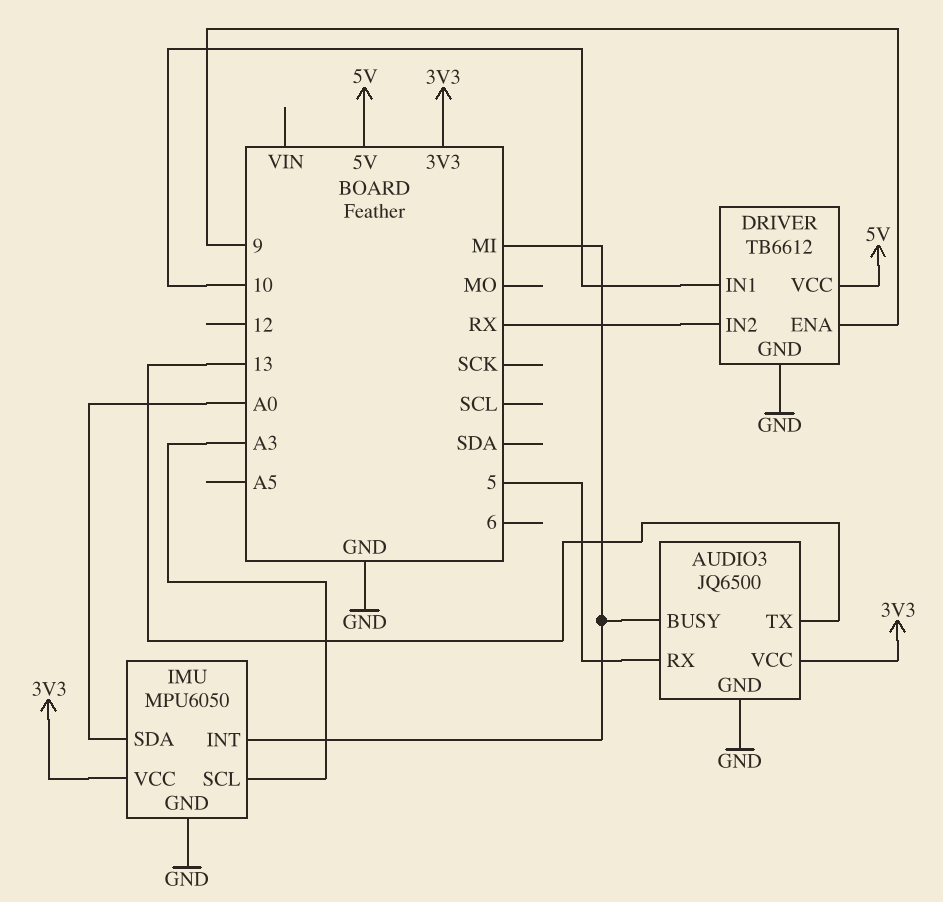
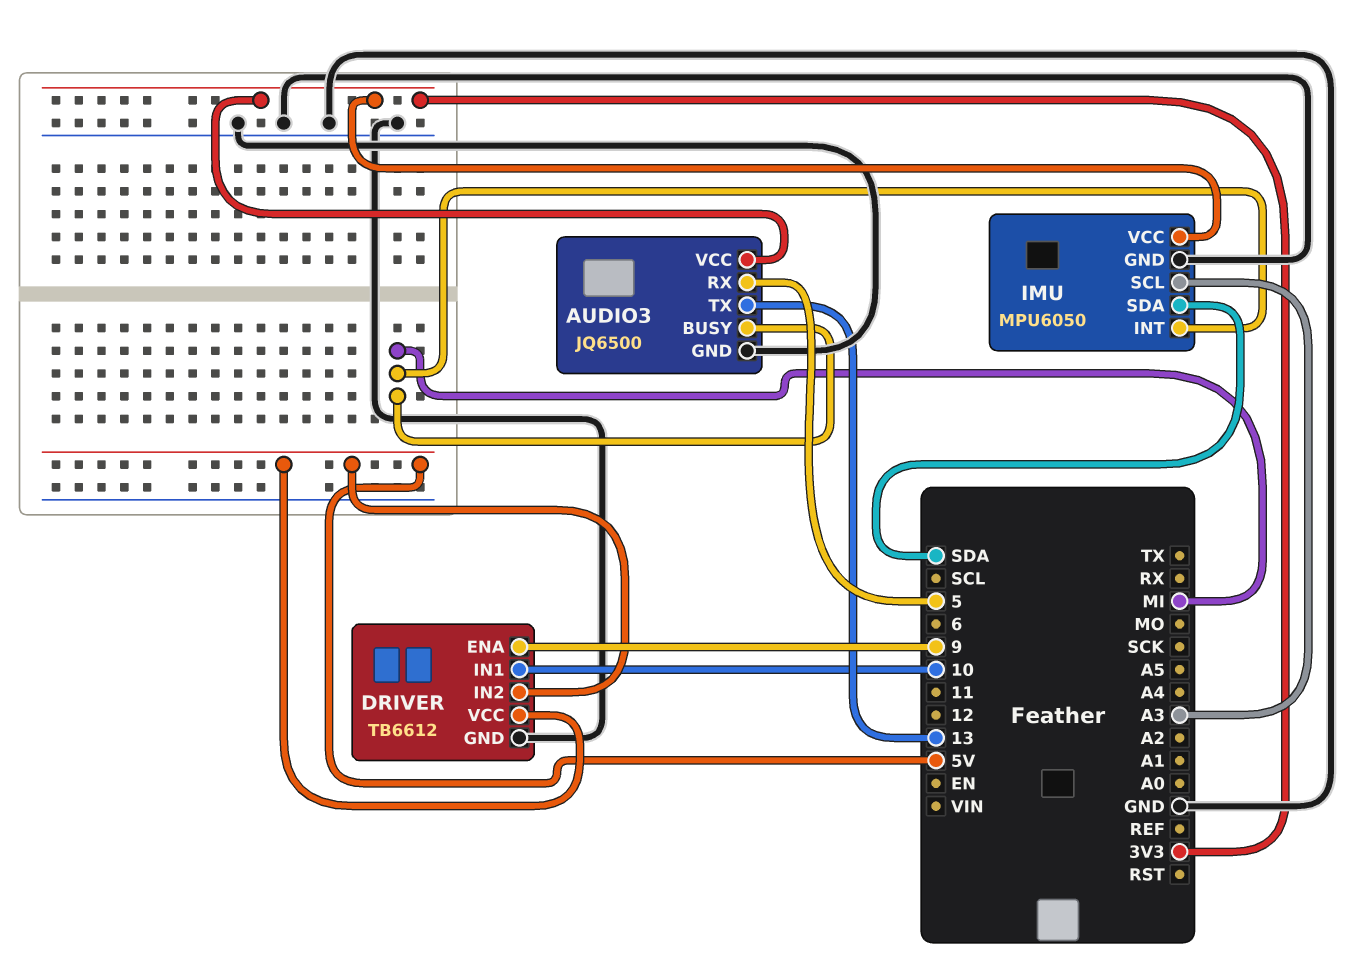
DRIVER pin IN2: RX -> 5V
IMU pin SDA: A0 -> SDA

